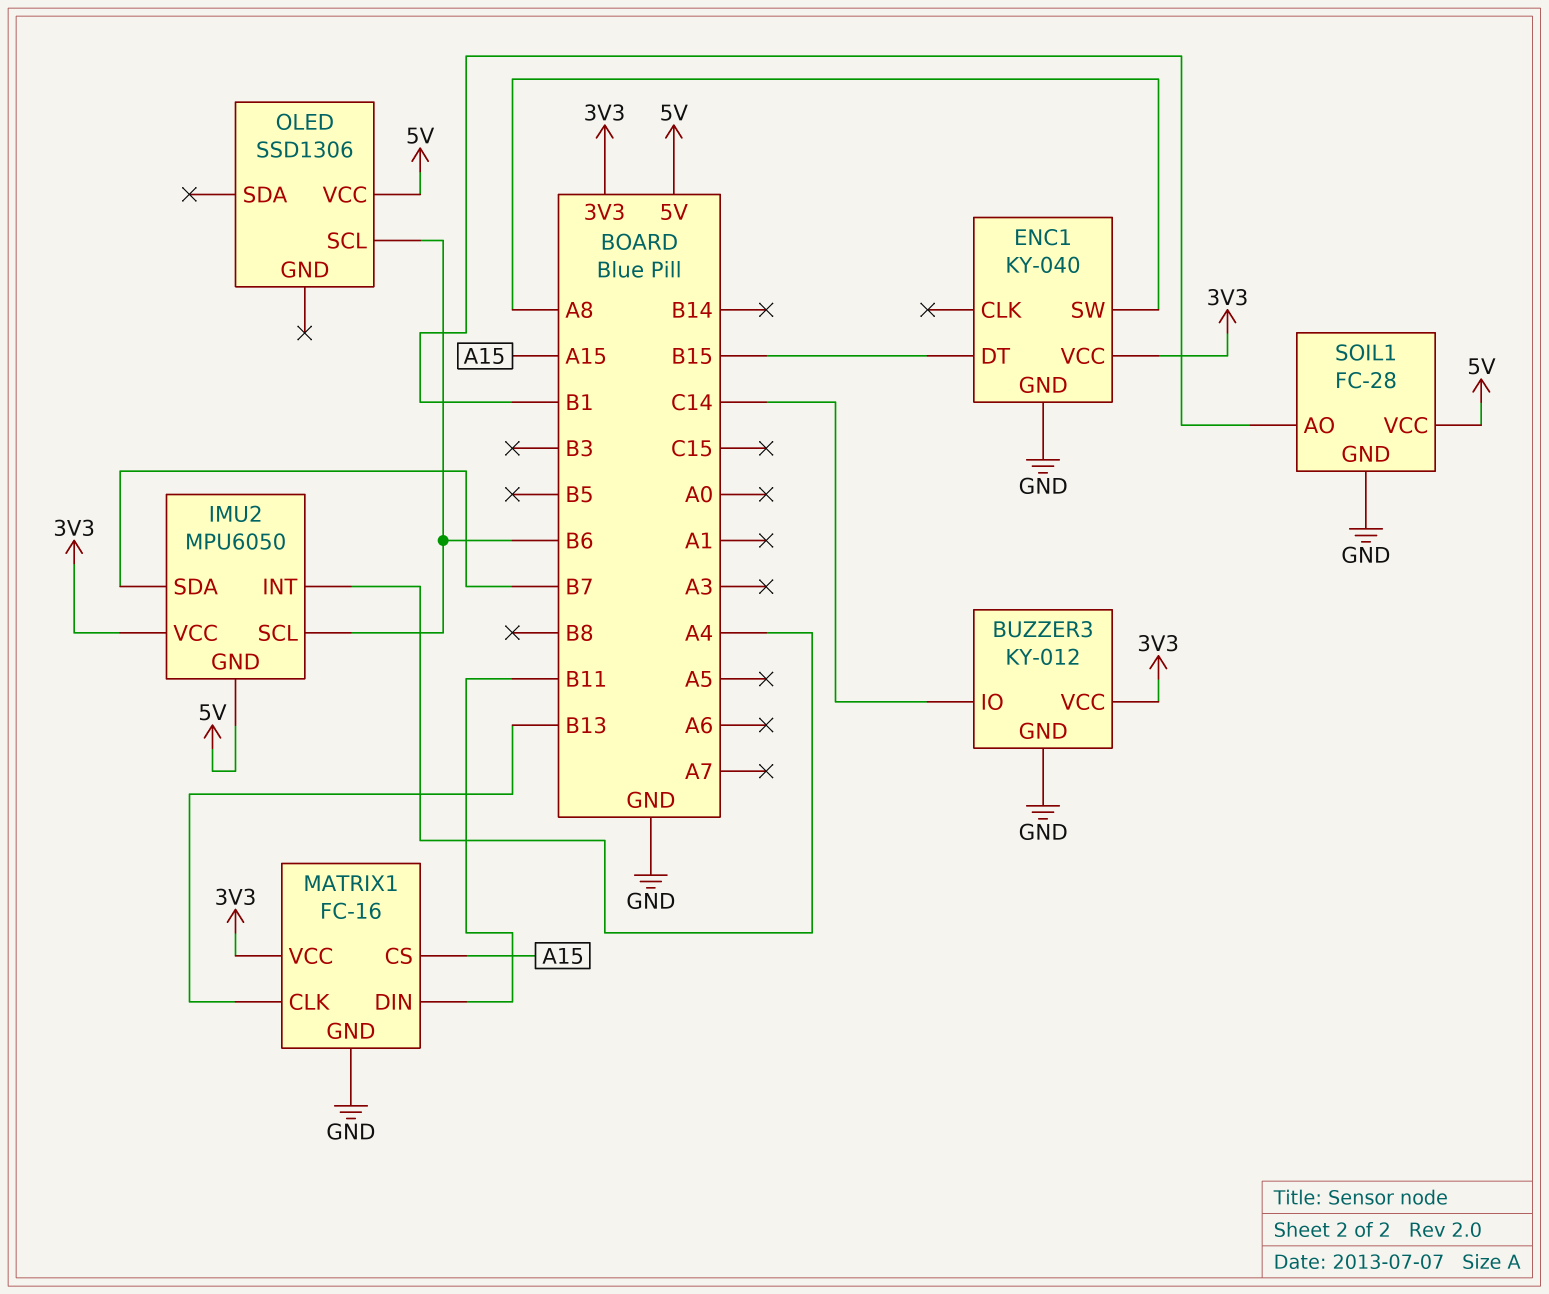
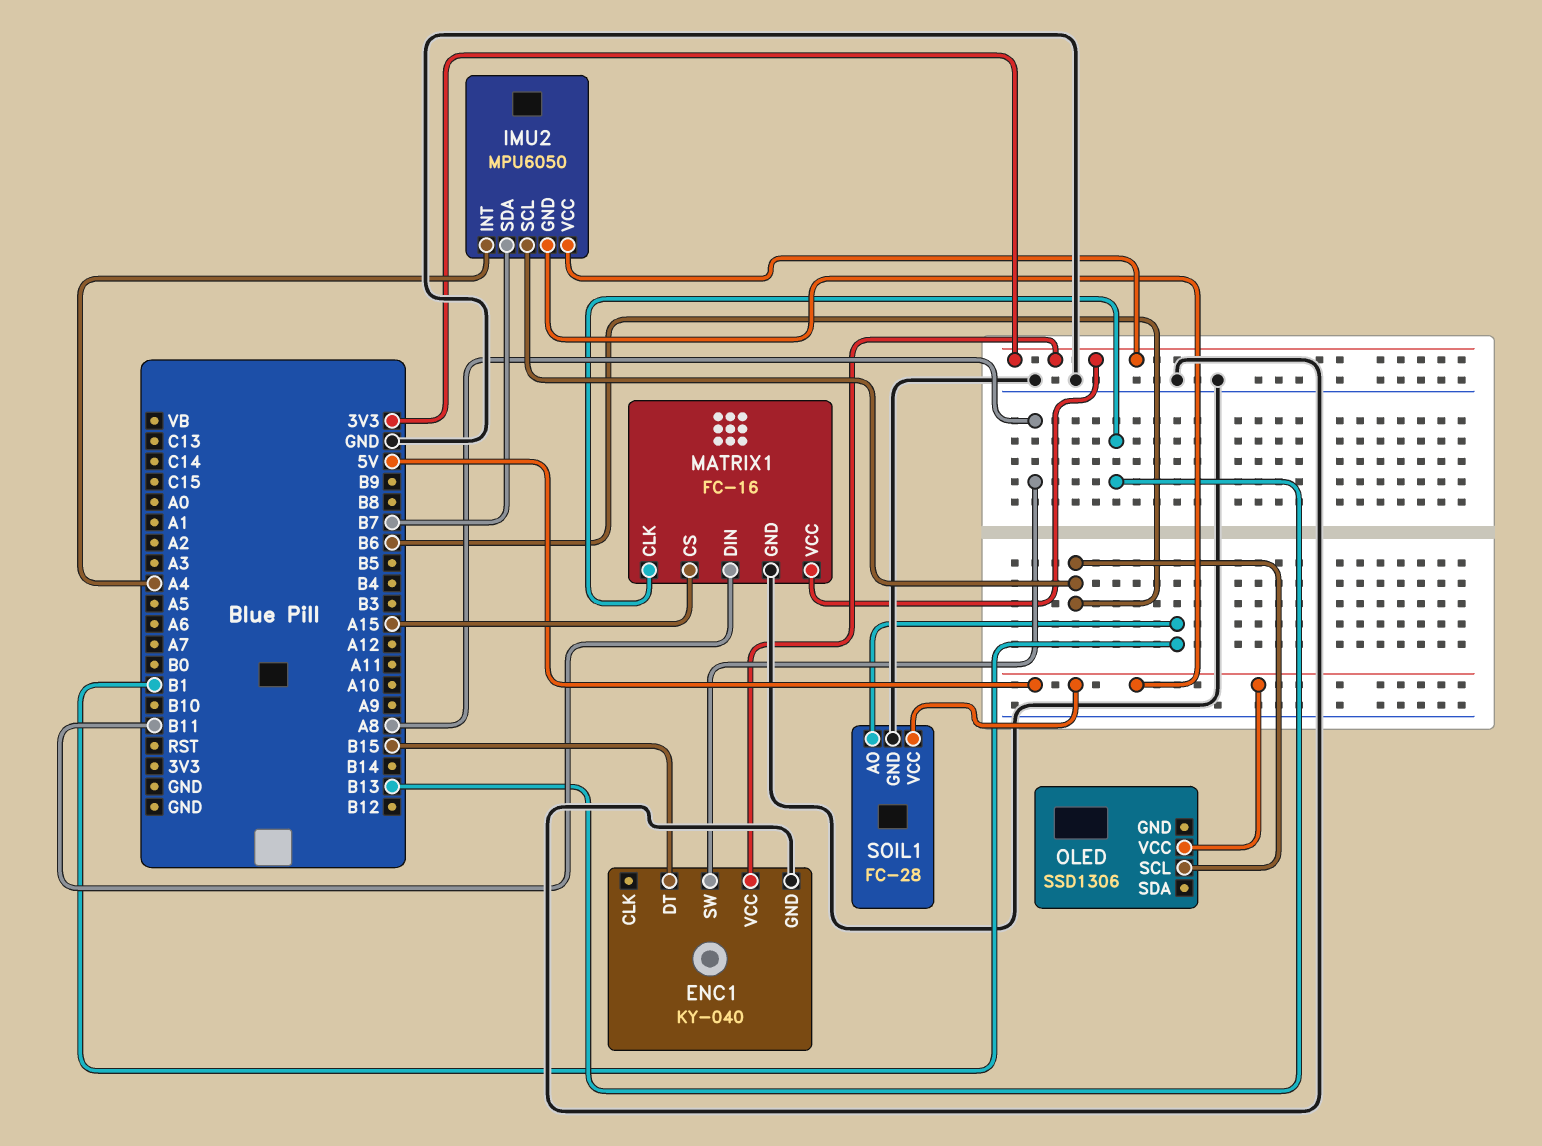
BUZZER3: KY-012 -> none
BUZZER3 pin GND: GND -> none
BUZZER3 pin IO: C14 -> none
BUZZER3 pin VCC: 3V3 -> none

